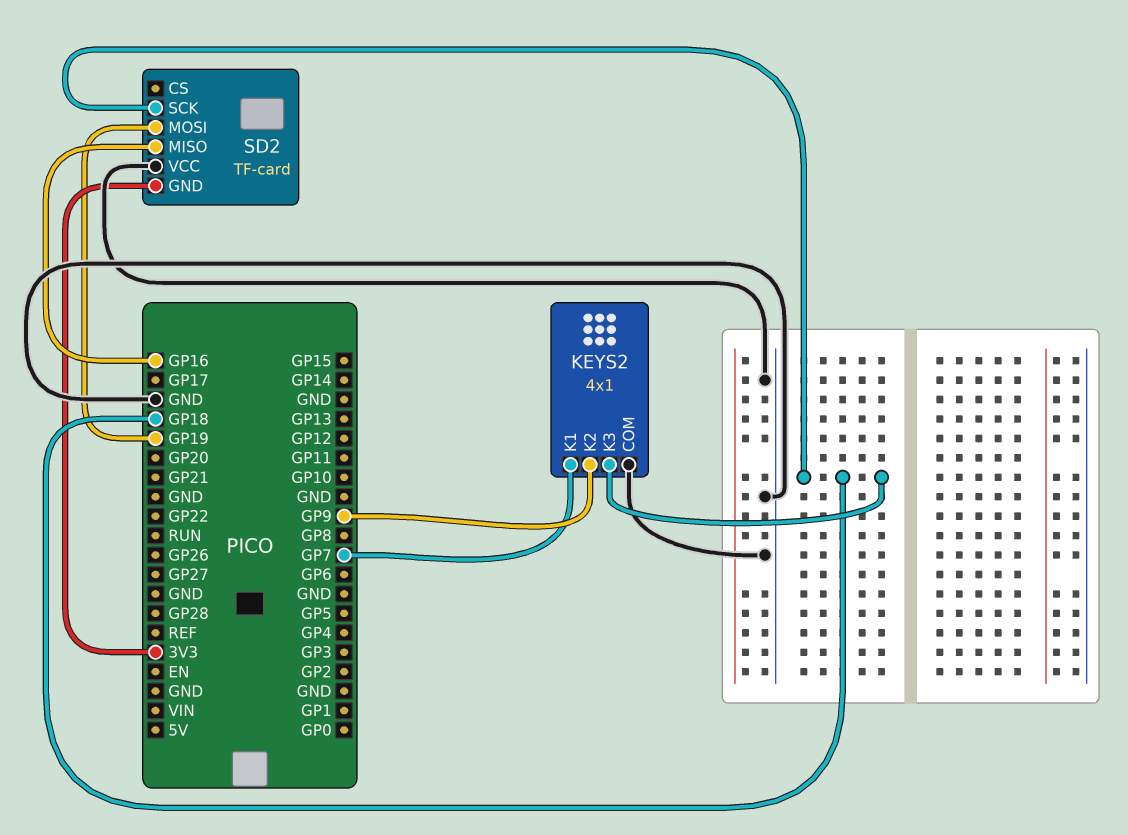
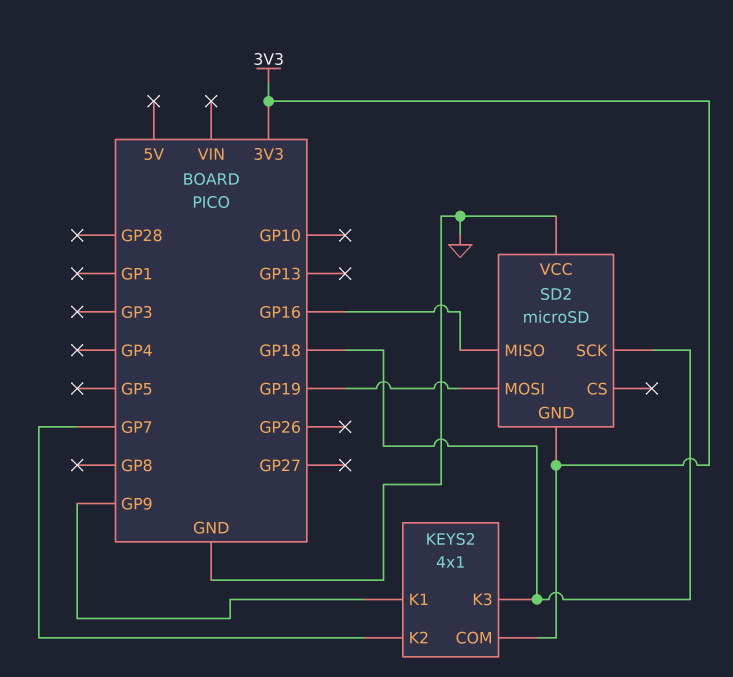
KEYS2 pin COM: GND -> 3V3
KEYS2 pin K1: GP7 -> GP9
KEYS2 pin K2: GP9 -> GP7
SD2: TF-card -> microSD

